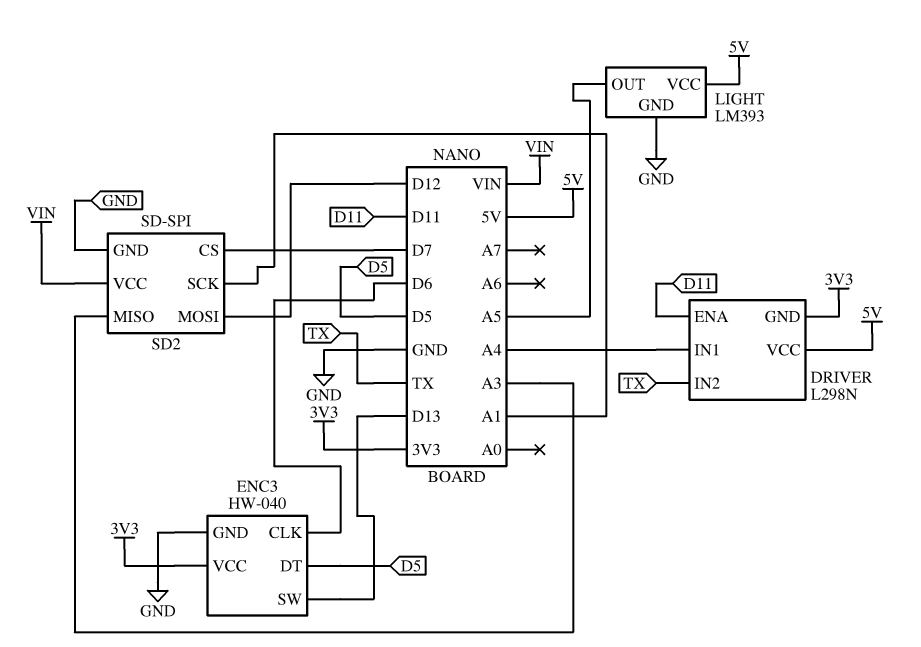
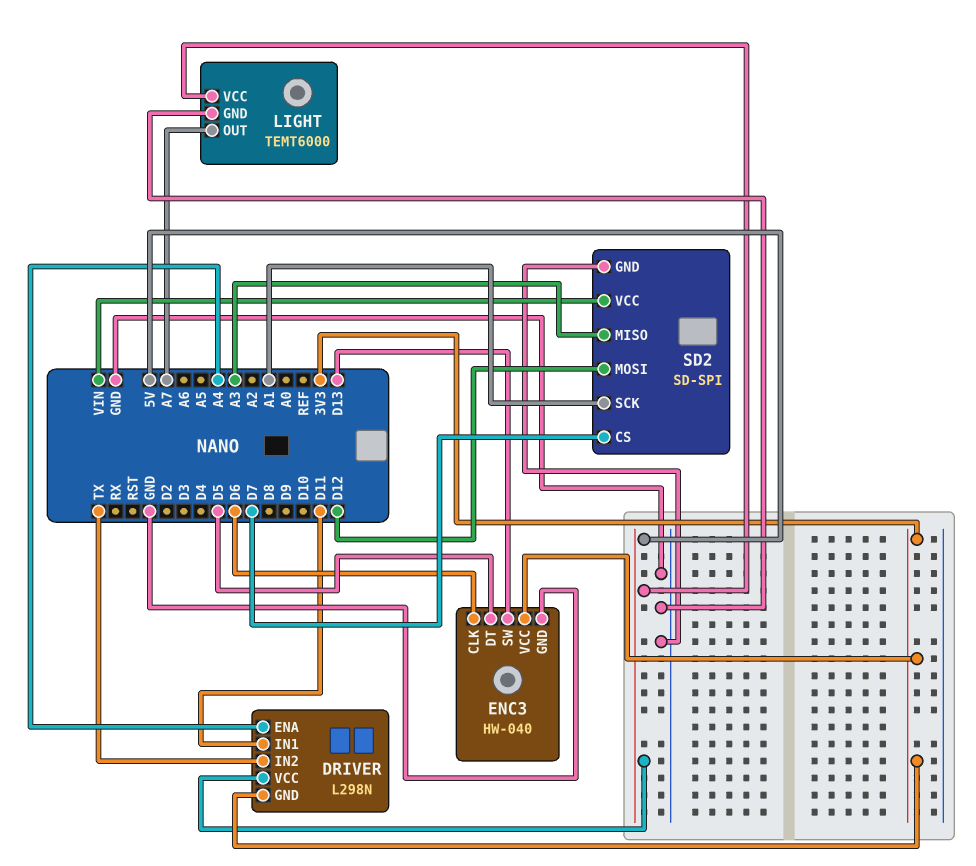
DRIVER pin ENA: D11 -> A4
DRIVER pin IN1: A4 -> D11
LIGHT: LM393 -> TEMT6000
LIGHT pin OUT: A5 -> A7

